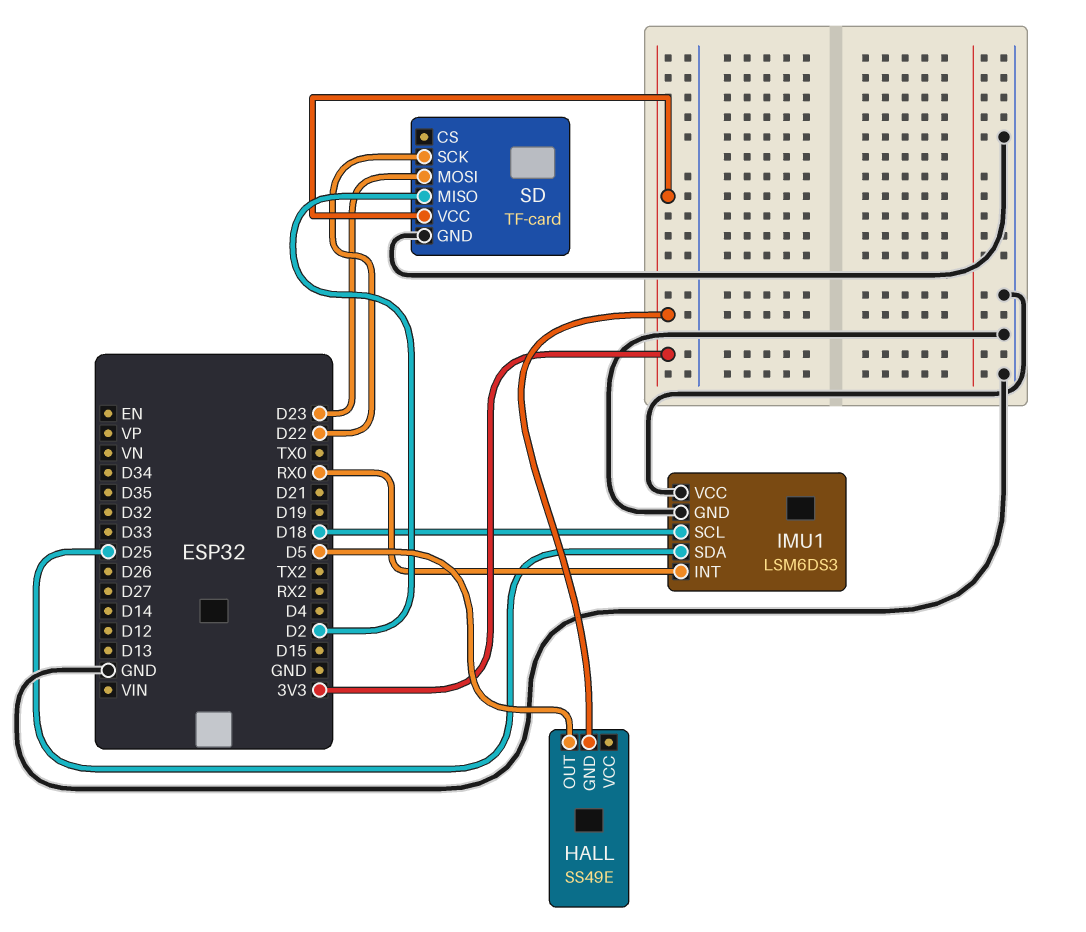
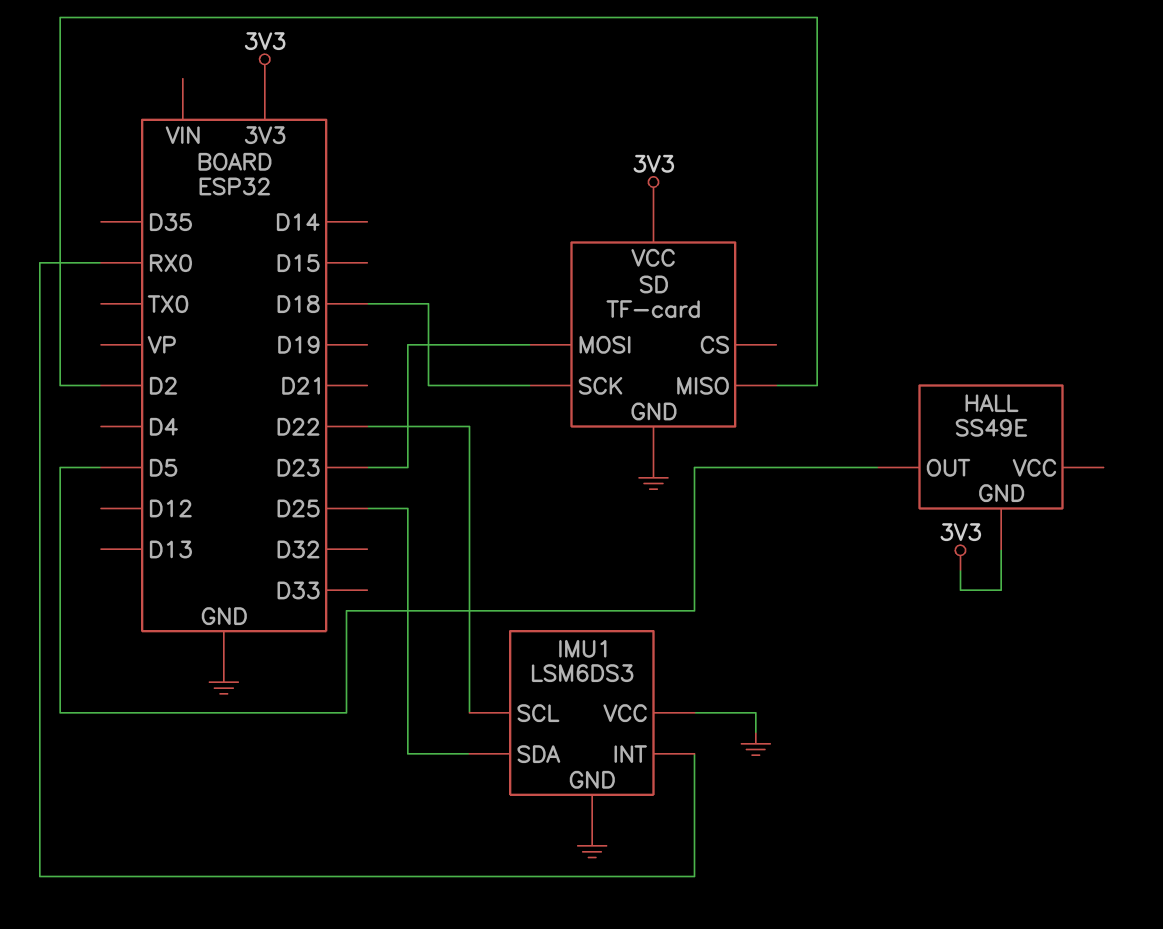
IMU1 pin SCL: D18 -> D22
SD pin SCK: D22 -> D18

